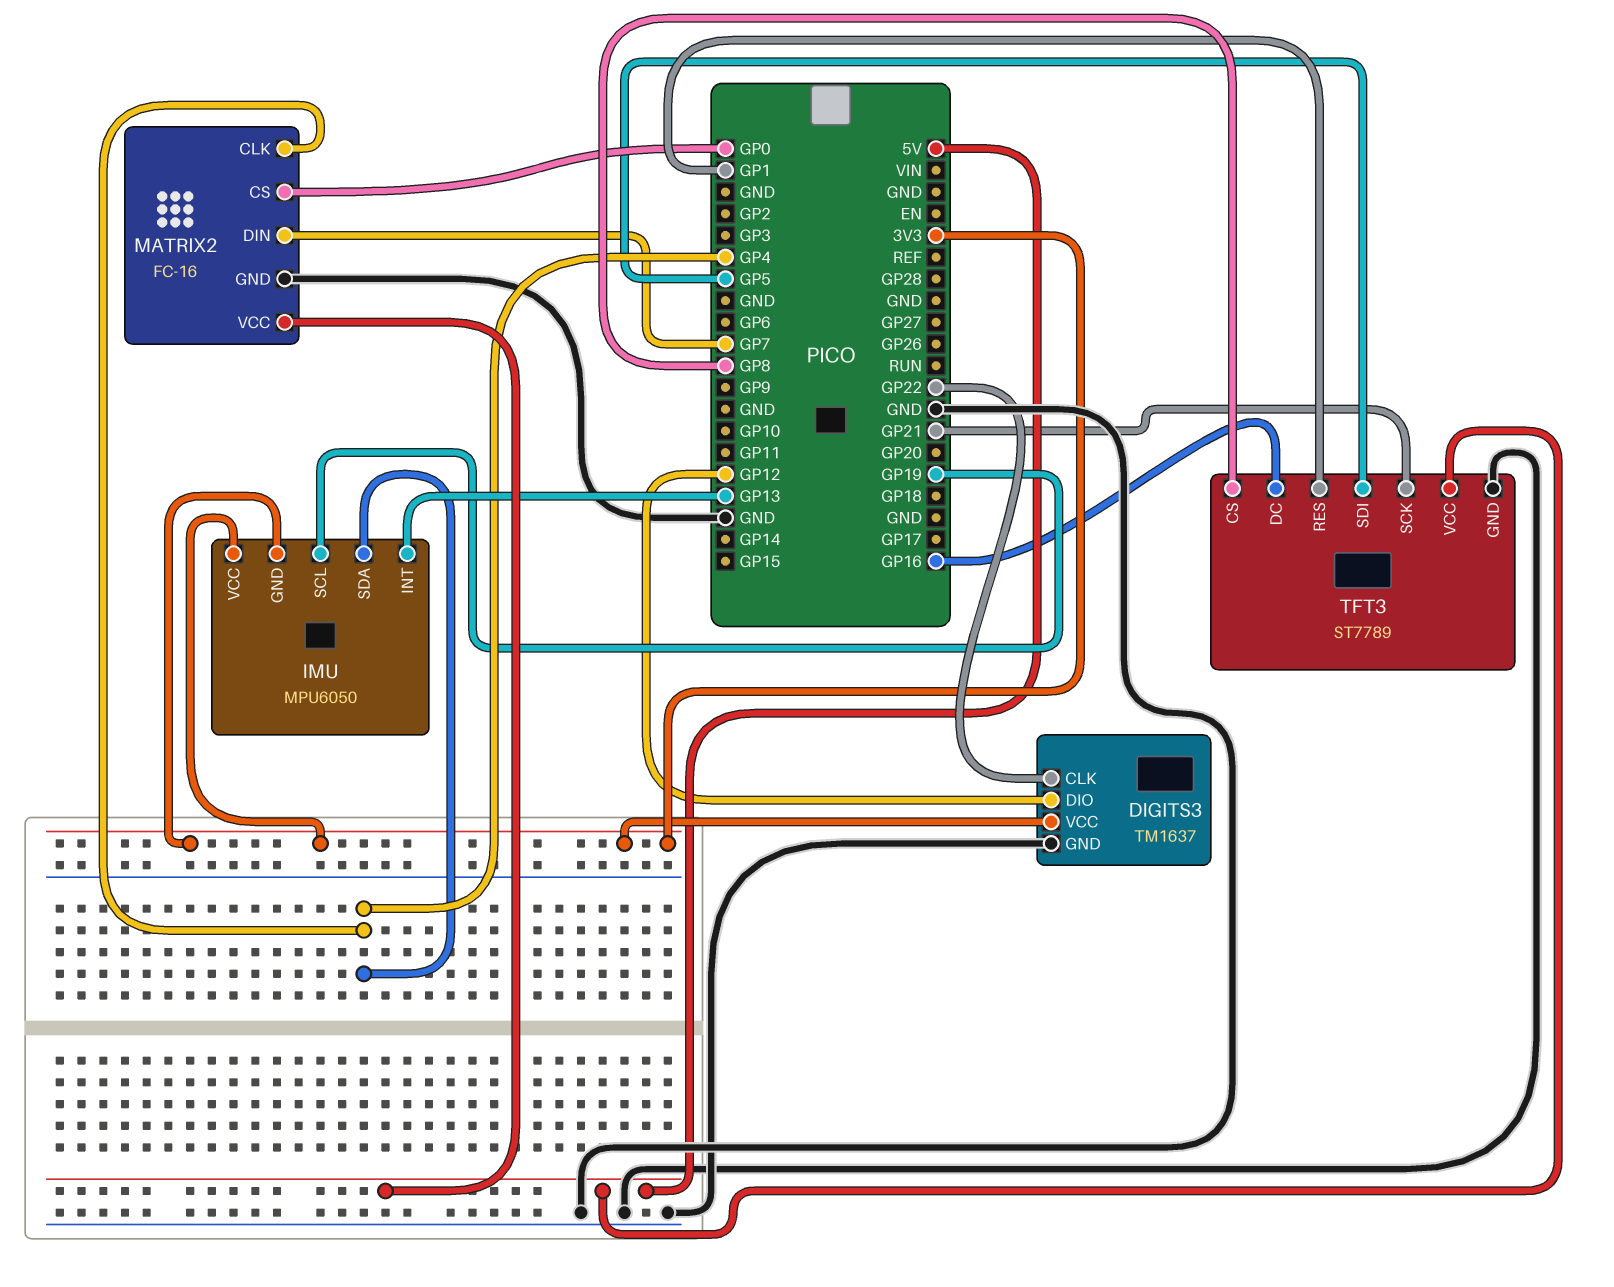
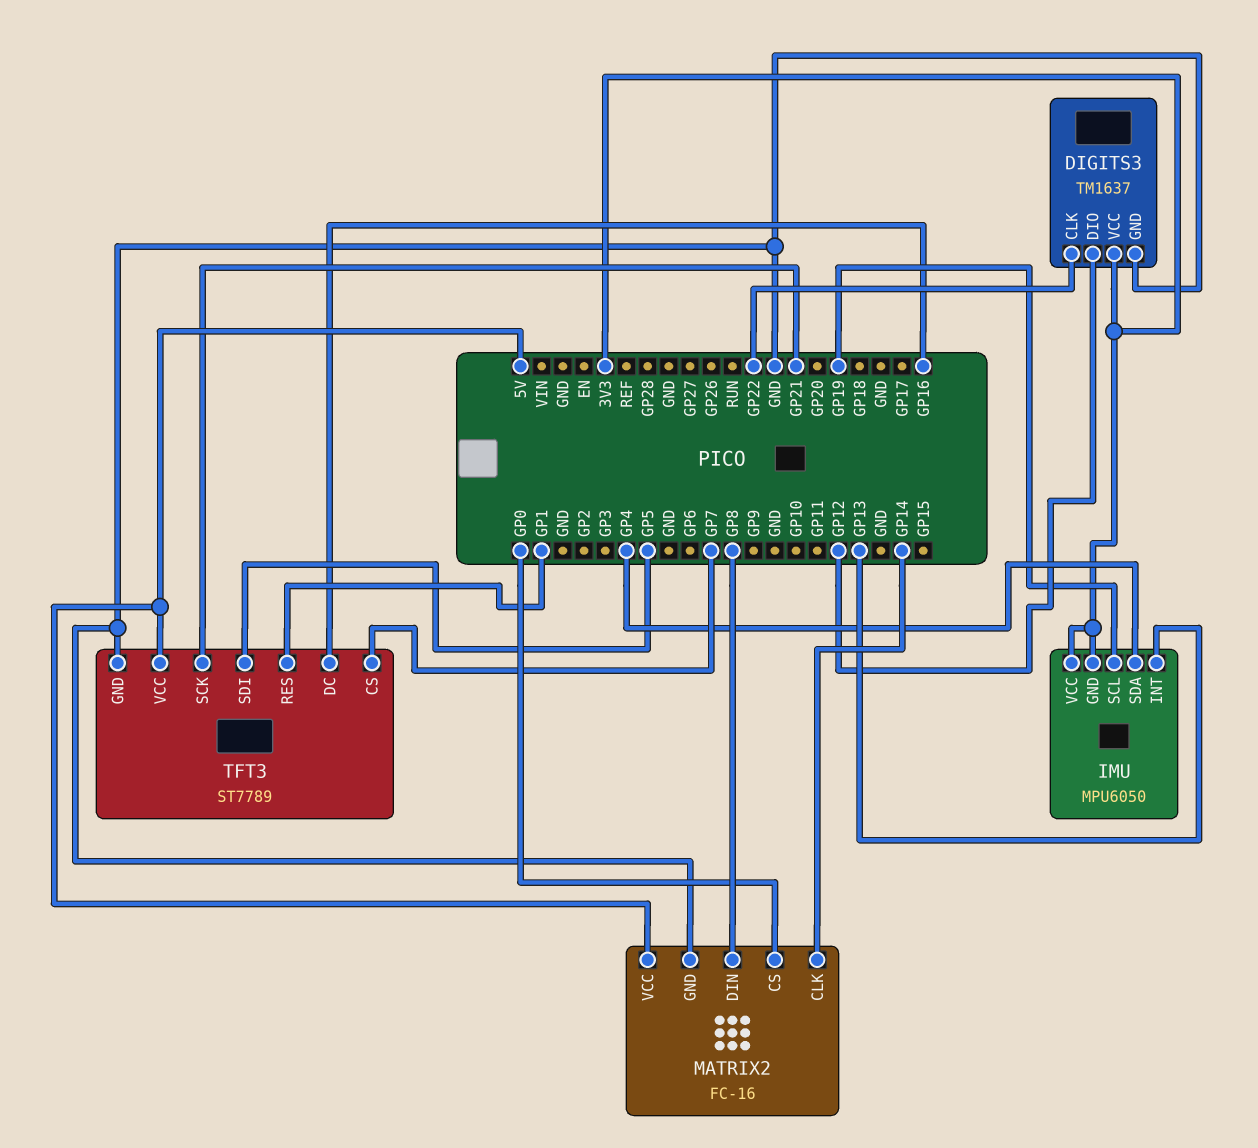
MATRIX2 pin CLK: GP4 -> GP14
MATRIX2 pin DIN: GP7 -> GP8
TFT3 pin CS: GP8 -> GP7

